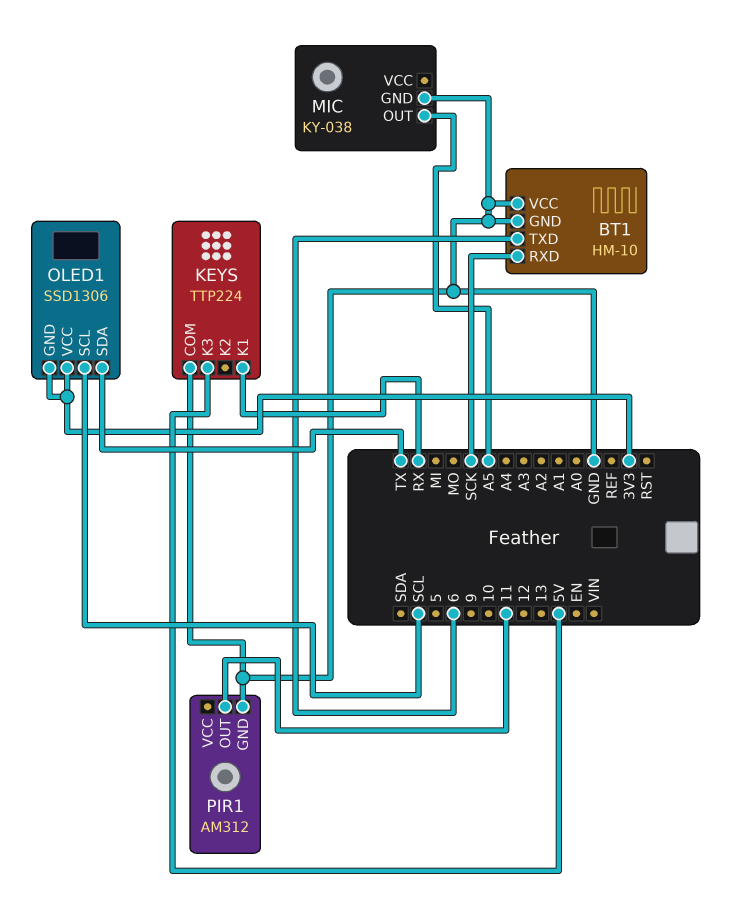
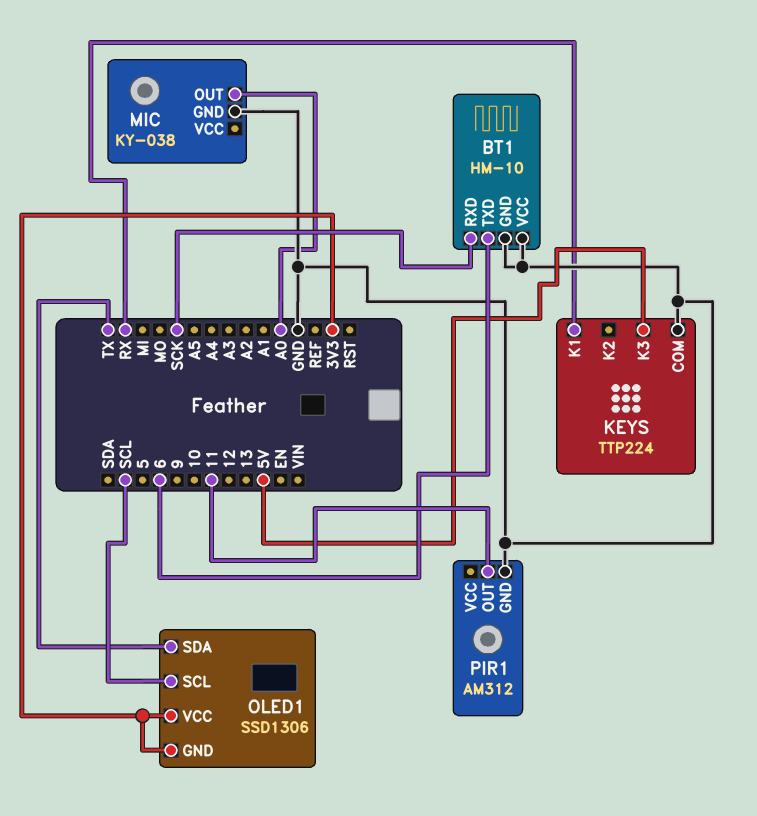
MIC pin OUT: A5 -> A0

